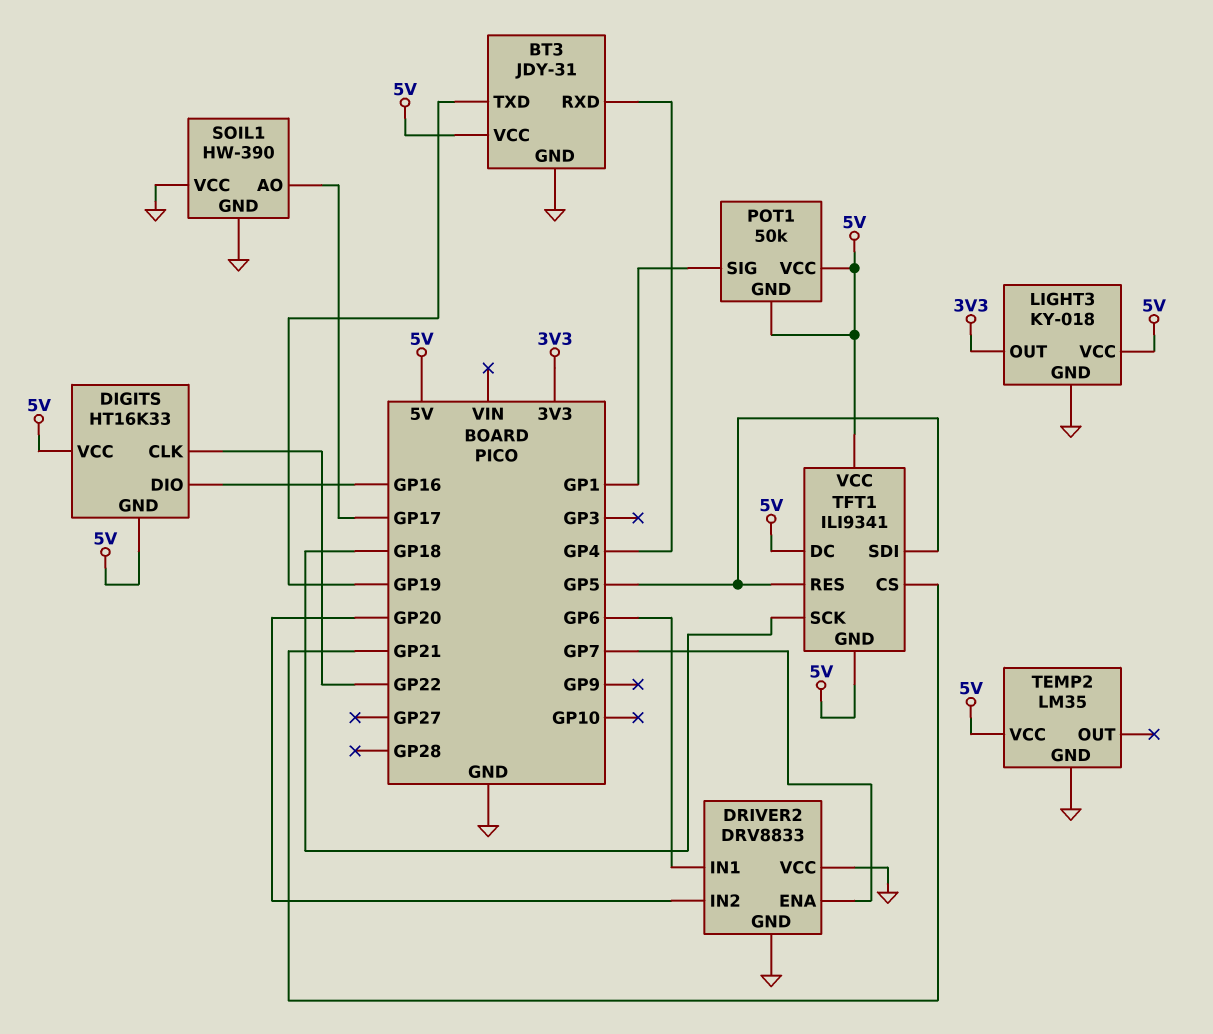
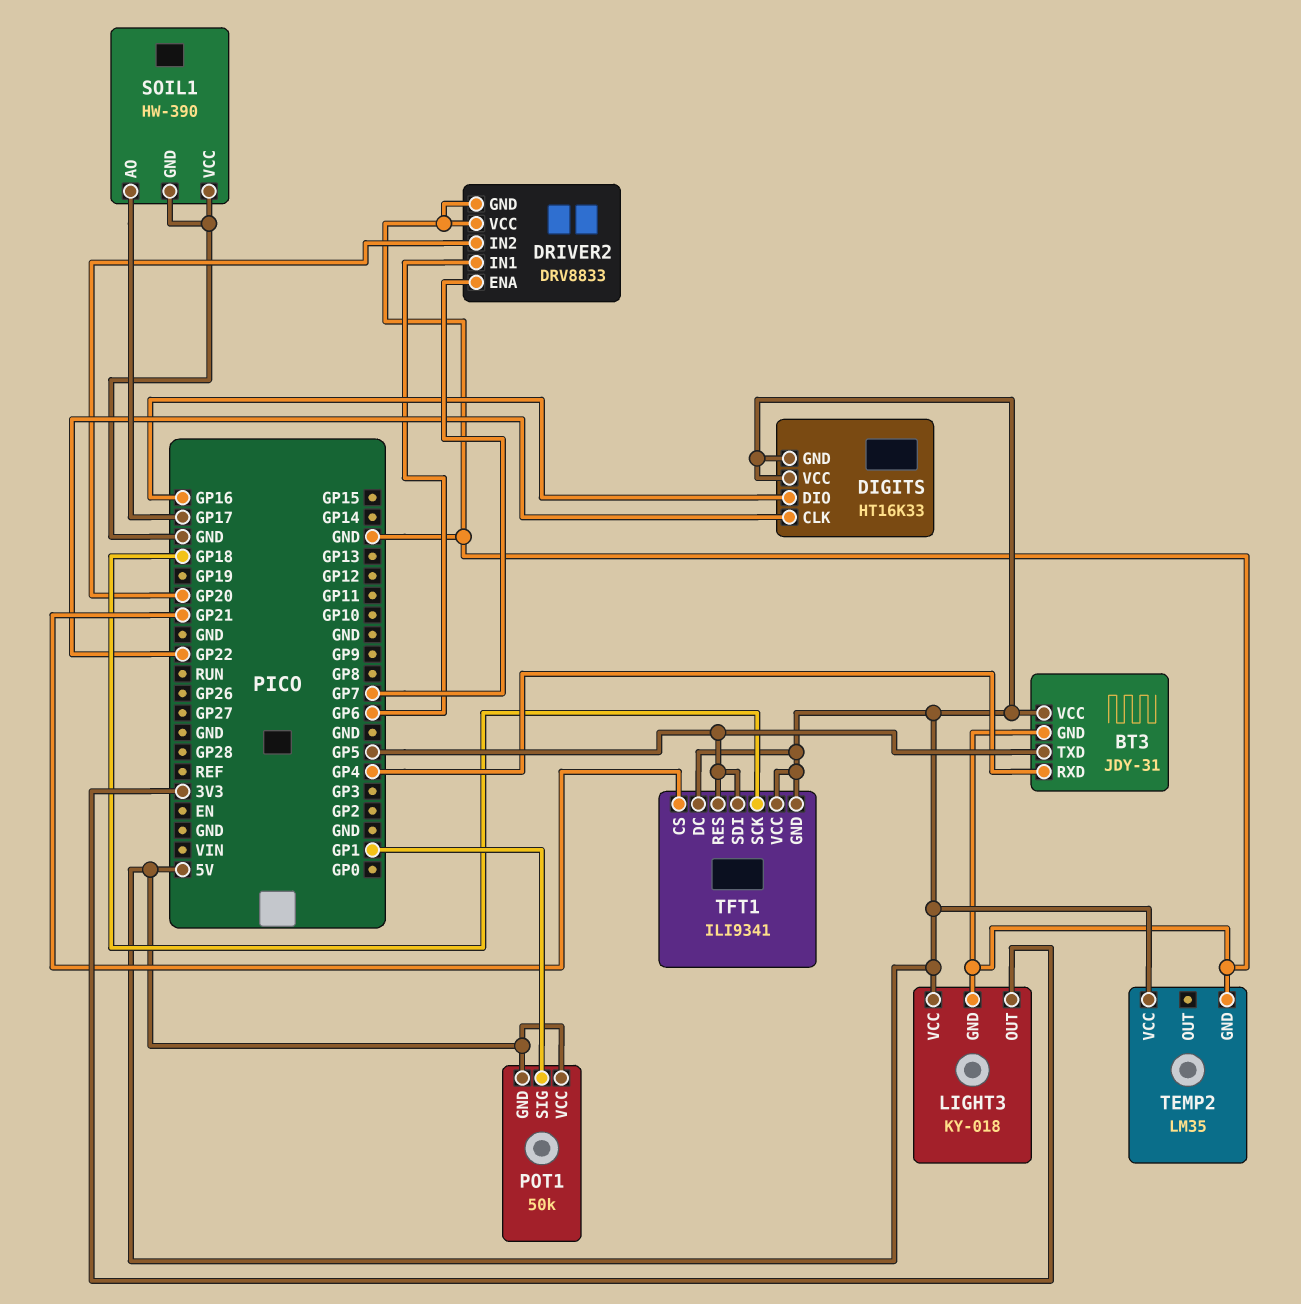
BT3 pin TXD: GP19 -> GP5

